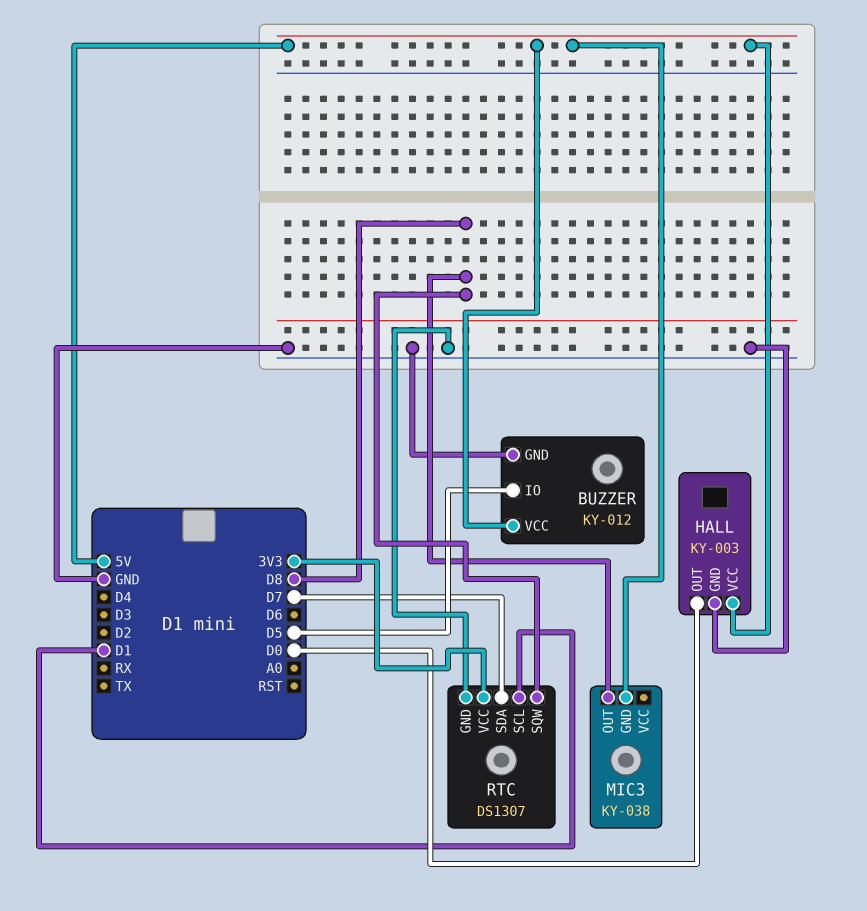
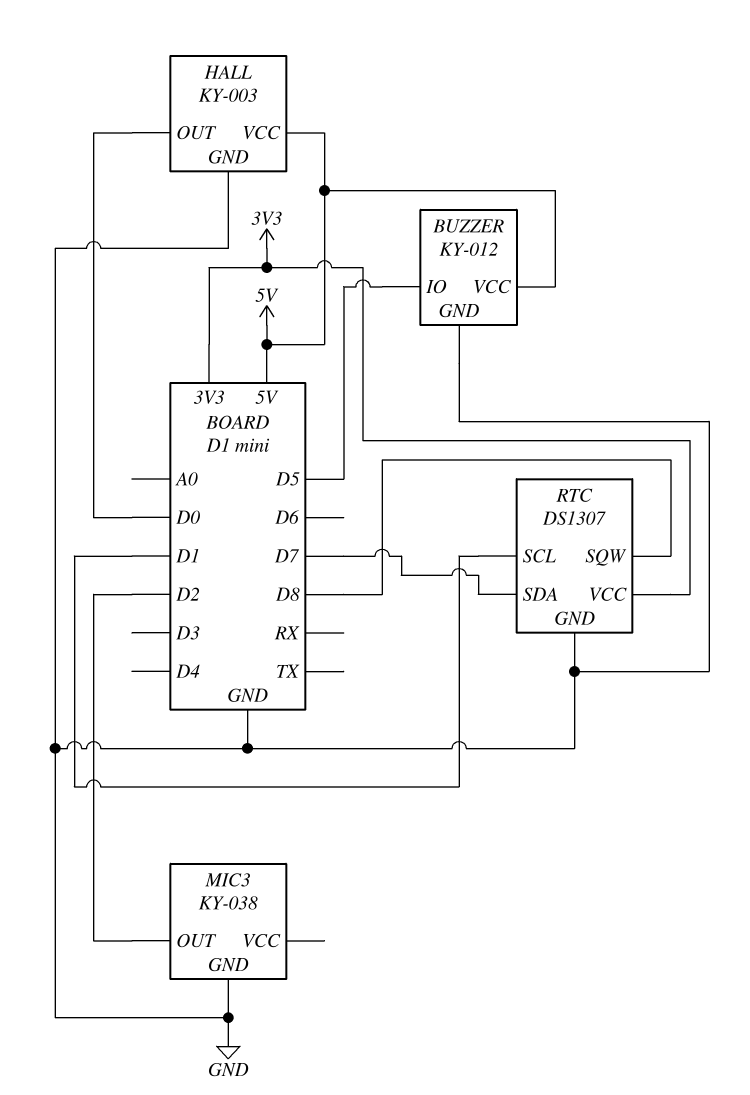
MIC3 pin GND: 5V -> GND
MIC3 pin OUT: D8 -> D2

